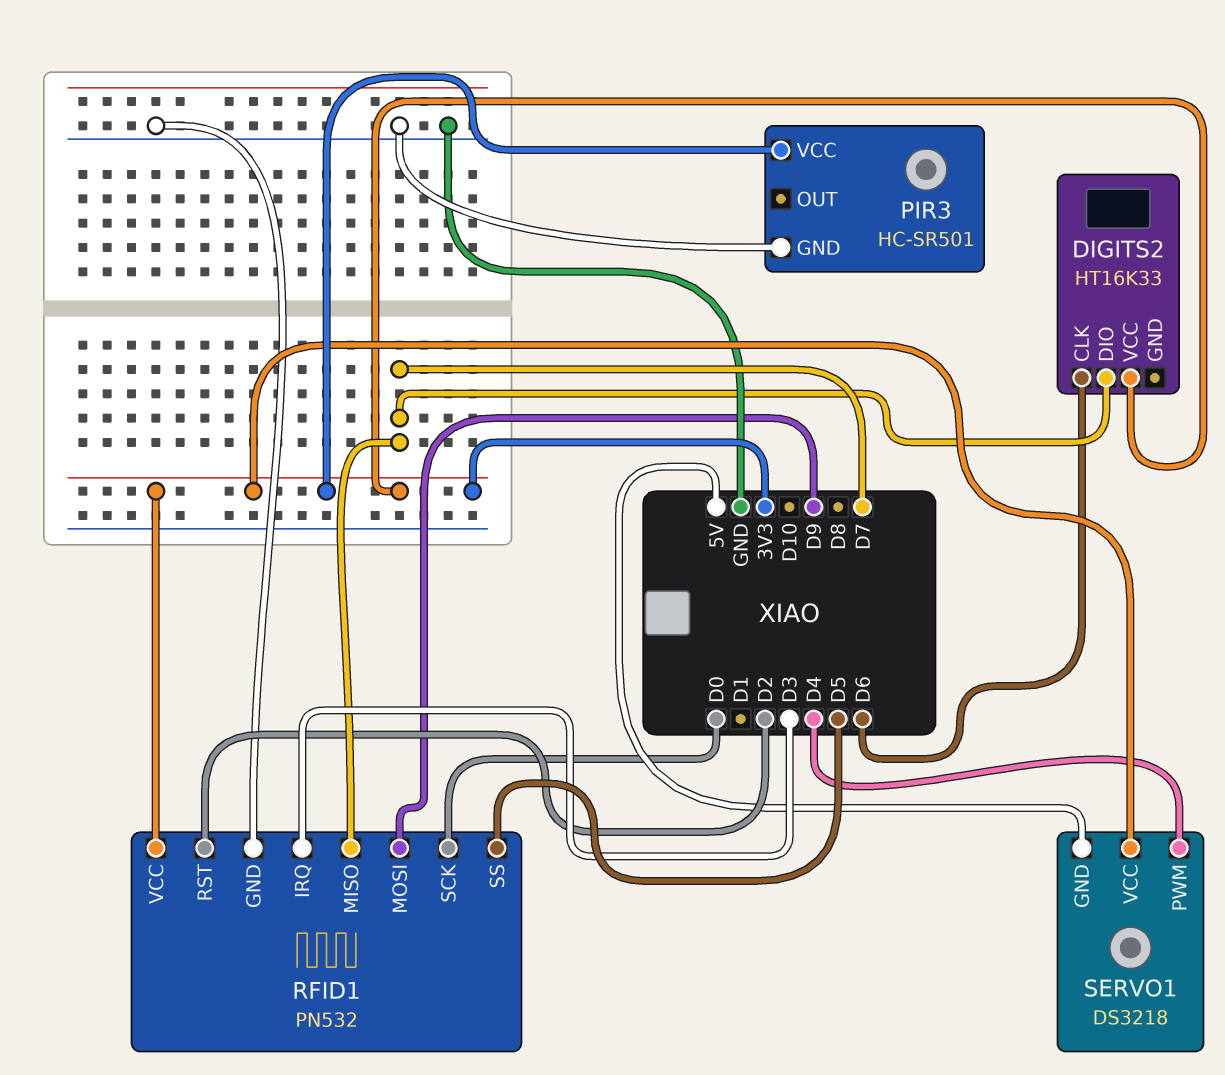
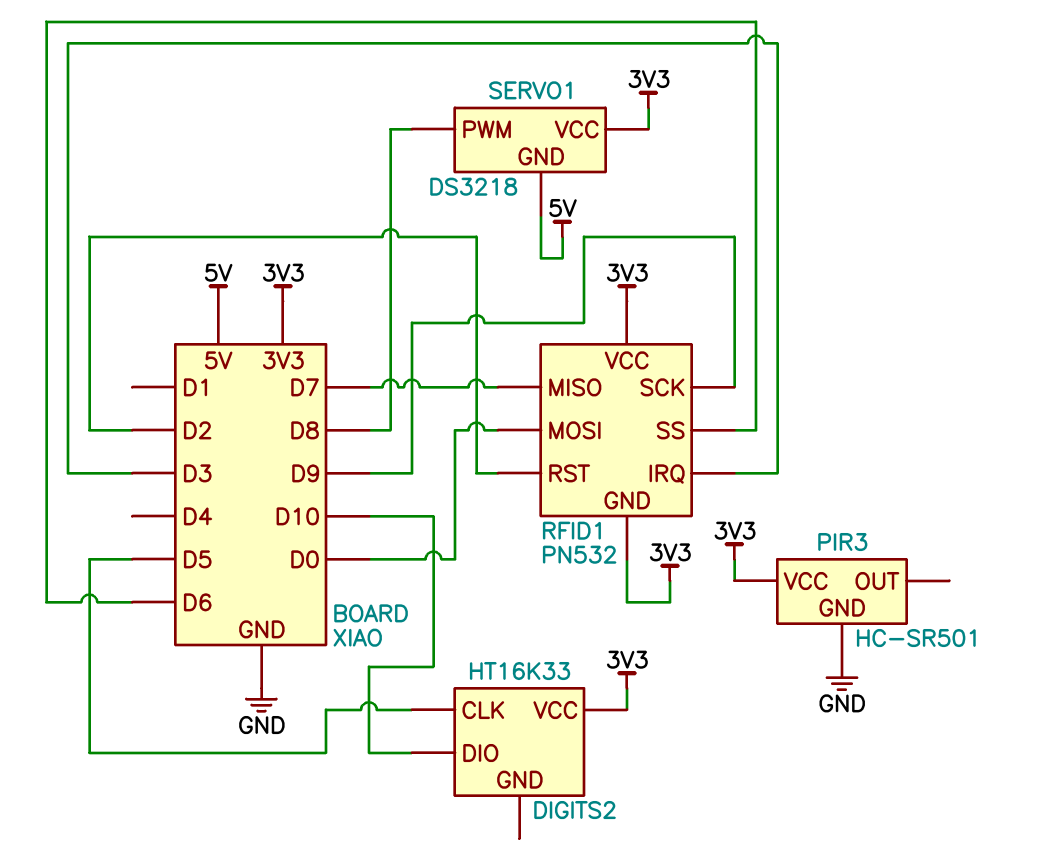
DIGITS2 pin CLK: D6 -> D5
DIGITS2 pin DIO: D7 -> D10
RFID1 pin GND: GND -> 3V3
RFID1 pin MOSI: D9 -> D0
RFID1 pin SCK: D0 -> D9
RFID1 pin SS: D5 -> D6
SERVO1 pin PWM: D4 -> D8

